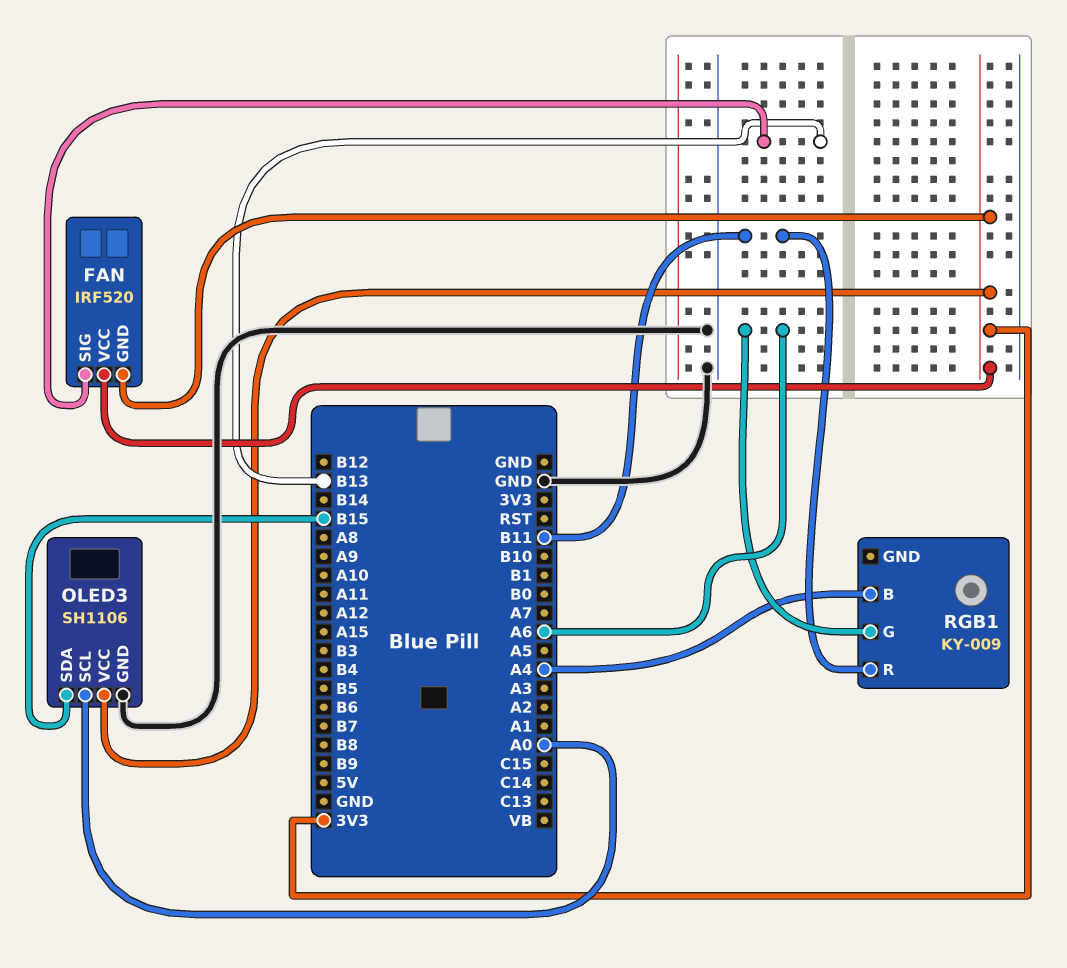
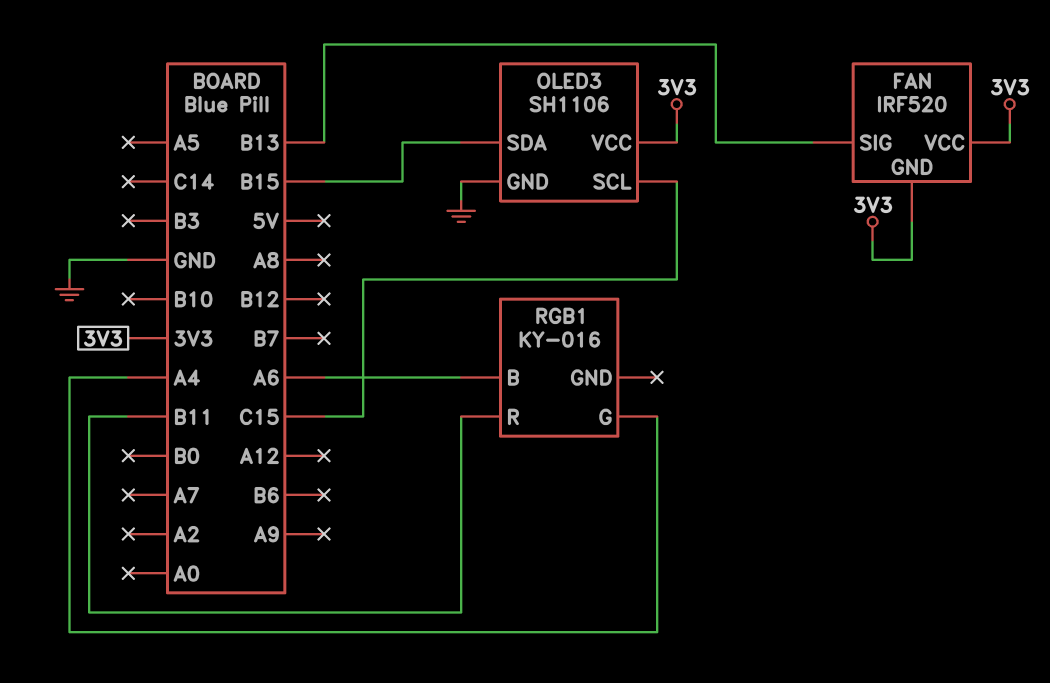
OLED3 pin SCL: A0 -> C15
RGB1: KY-009 -> KY-016
RGB1 pin B: A4 -> A6
RGB1 pin G: A6 -> A4

